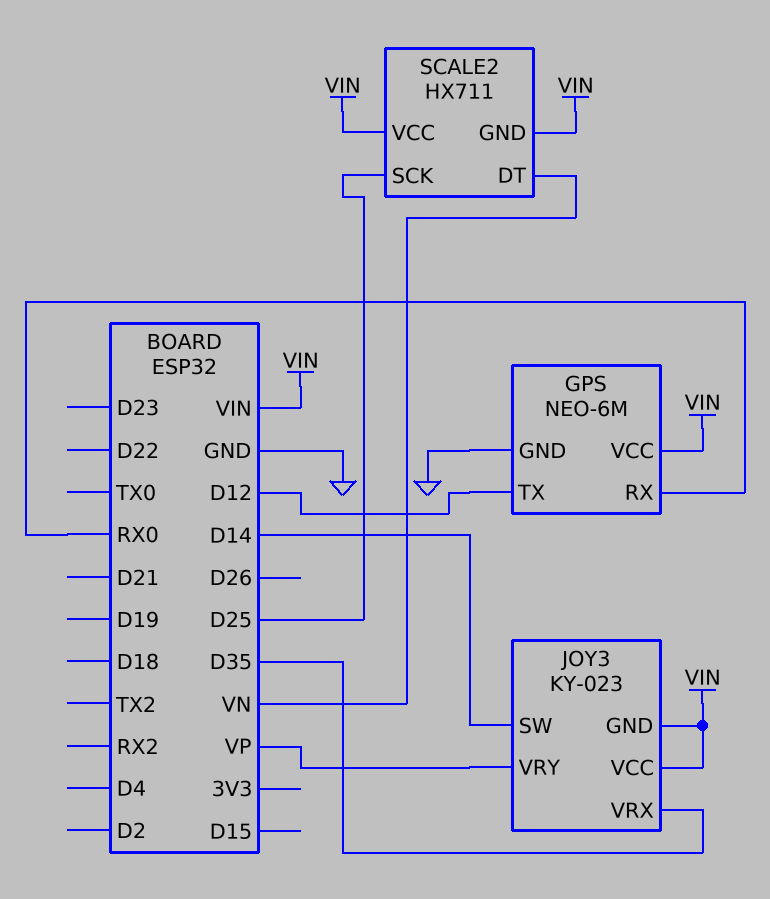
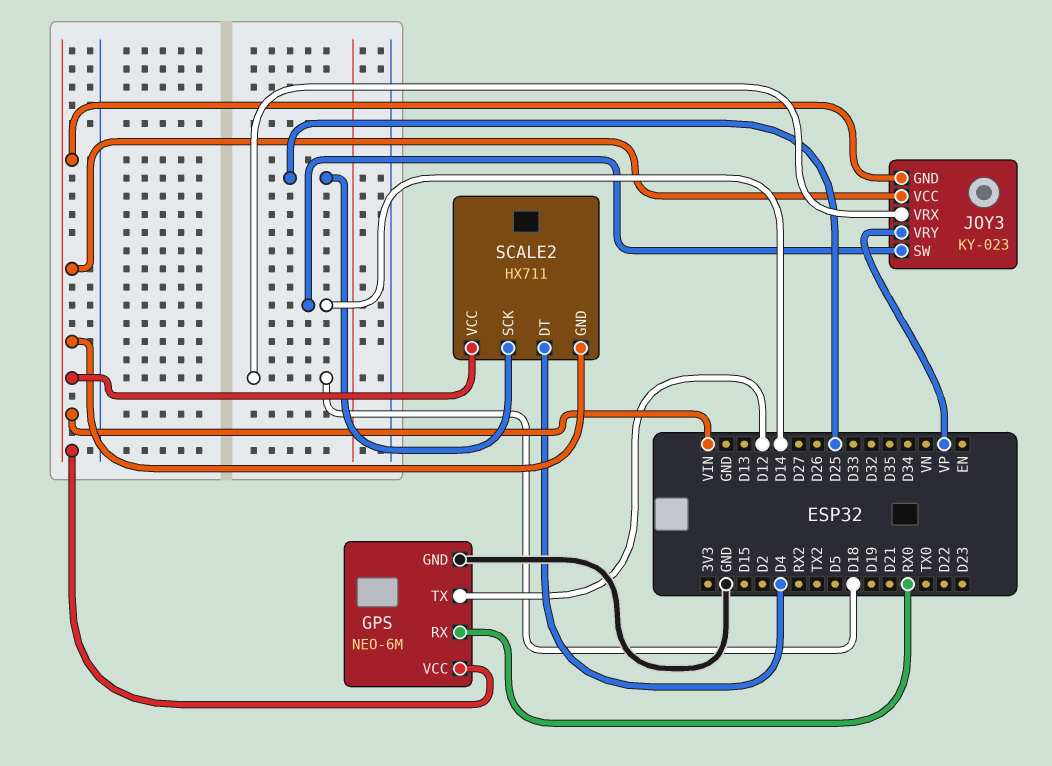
JOY3 pin VRX: D35 -> D18
SCALE2 pin DT: VN -> D4

